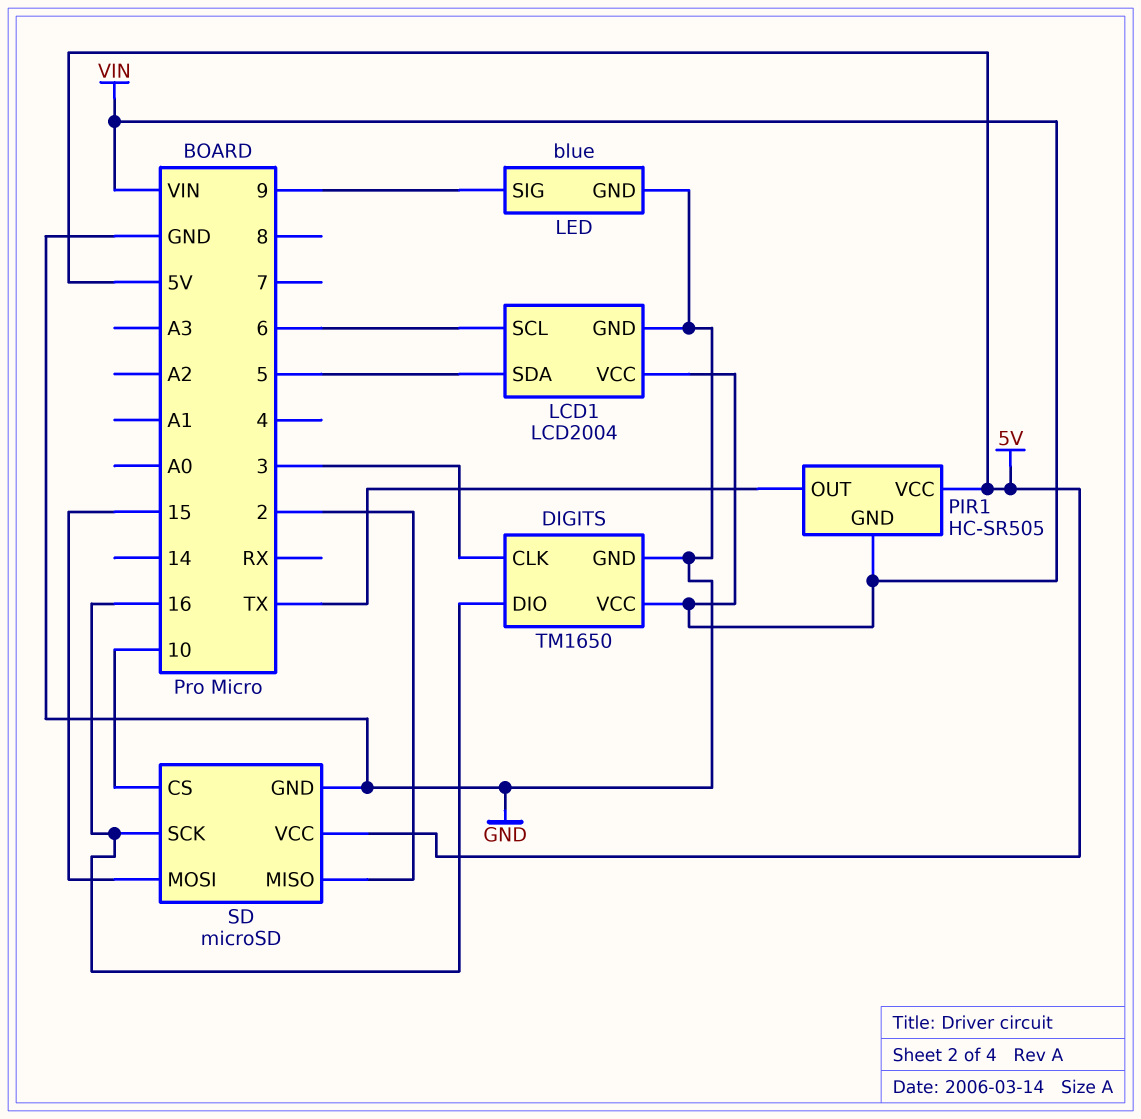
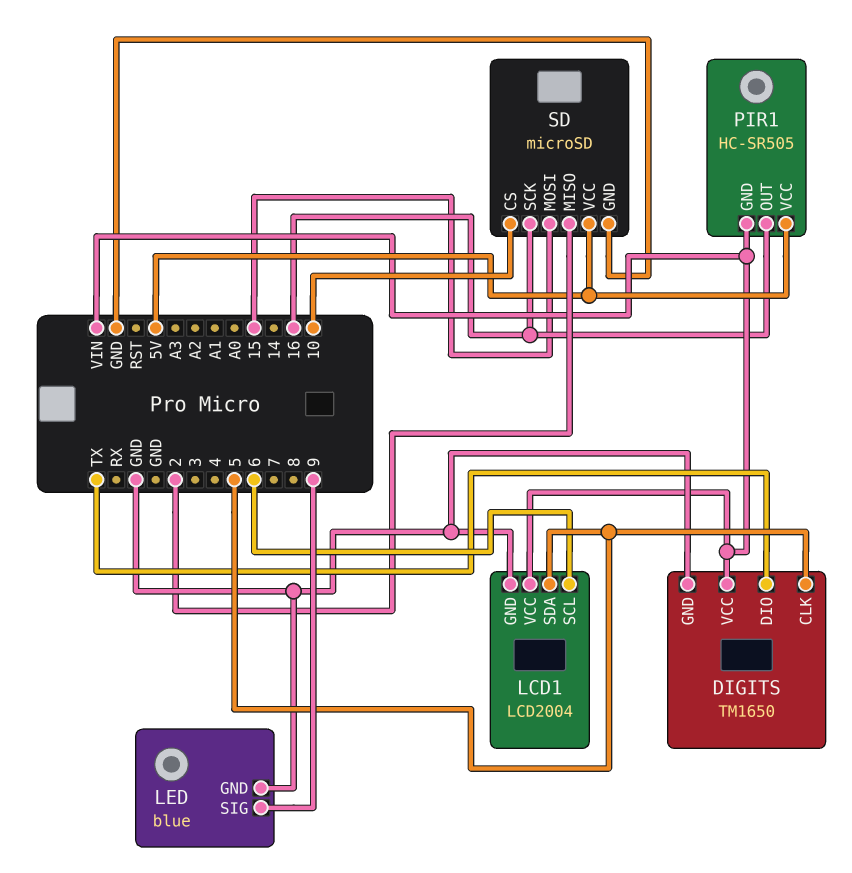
DIGITS pin CLK: 3 -> 5
DIGITS pin DIO: 16 -> TX
PIR1 pin OUT: TX -> 16

